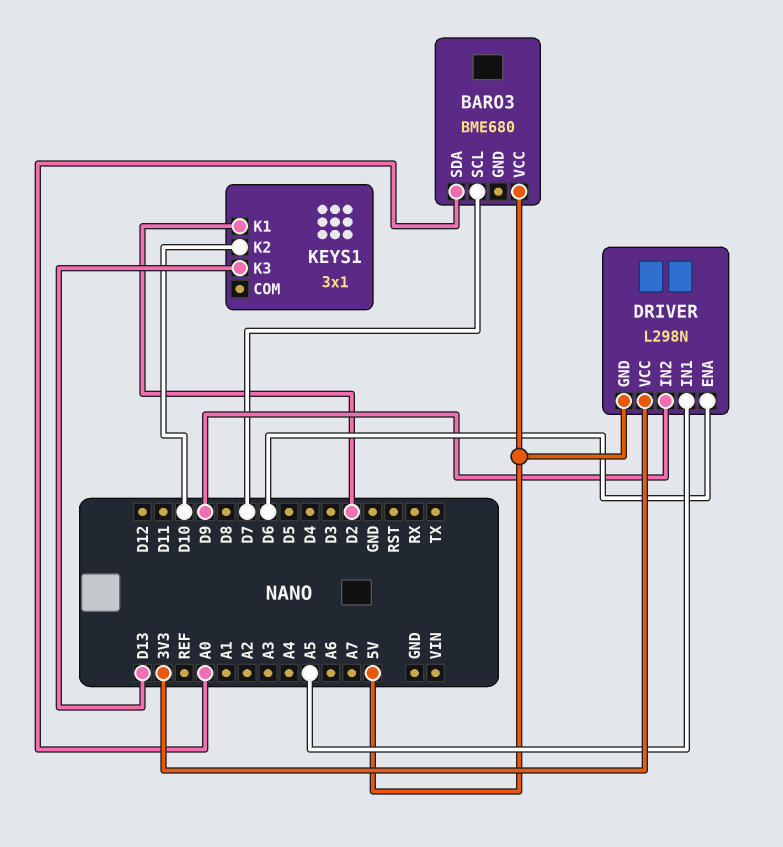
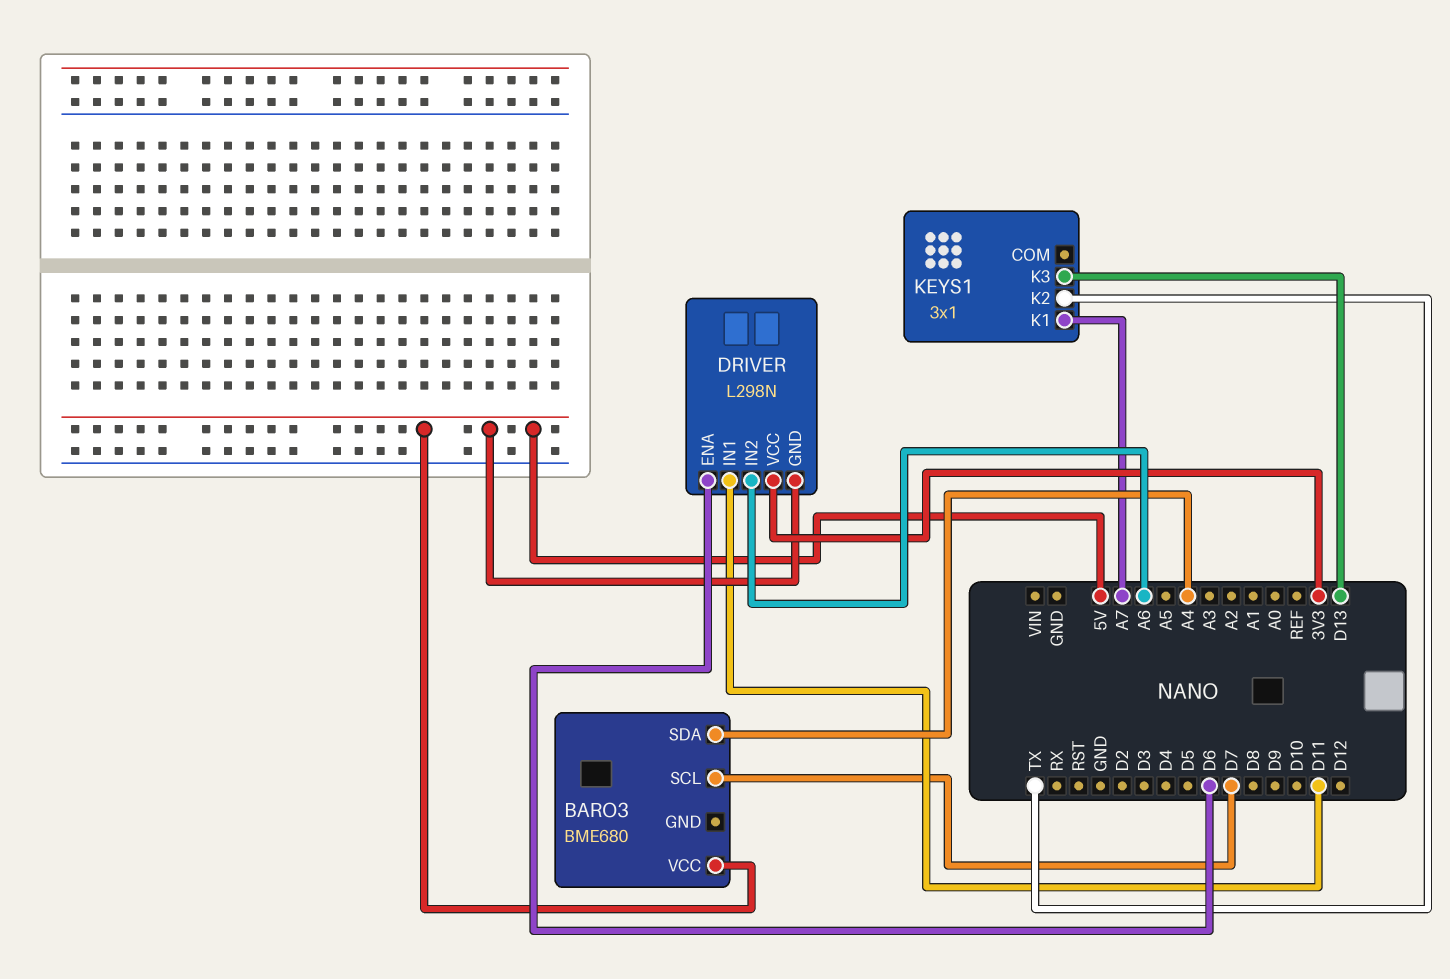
BARO3 pin SDA: A0 -> A4
DRIVER pin IN1: A5 -> D11
DRIVER pin IN2: D9 -> A6
KEYS1 pin K1: D2 -> A7
KEYS1 pin K2: D10 -> TX

